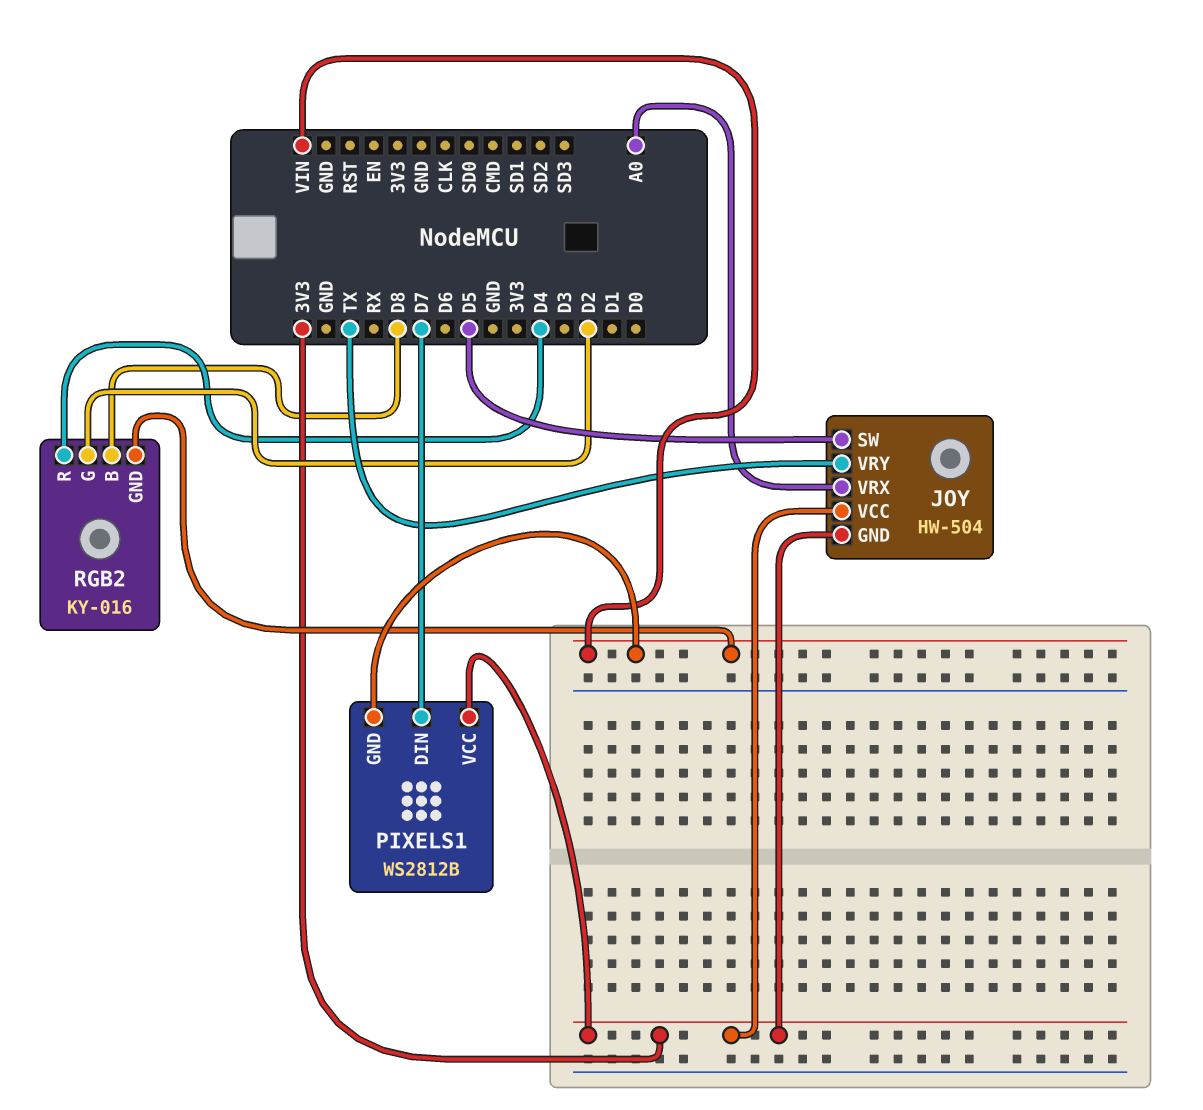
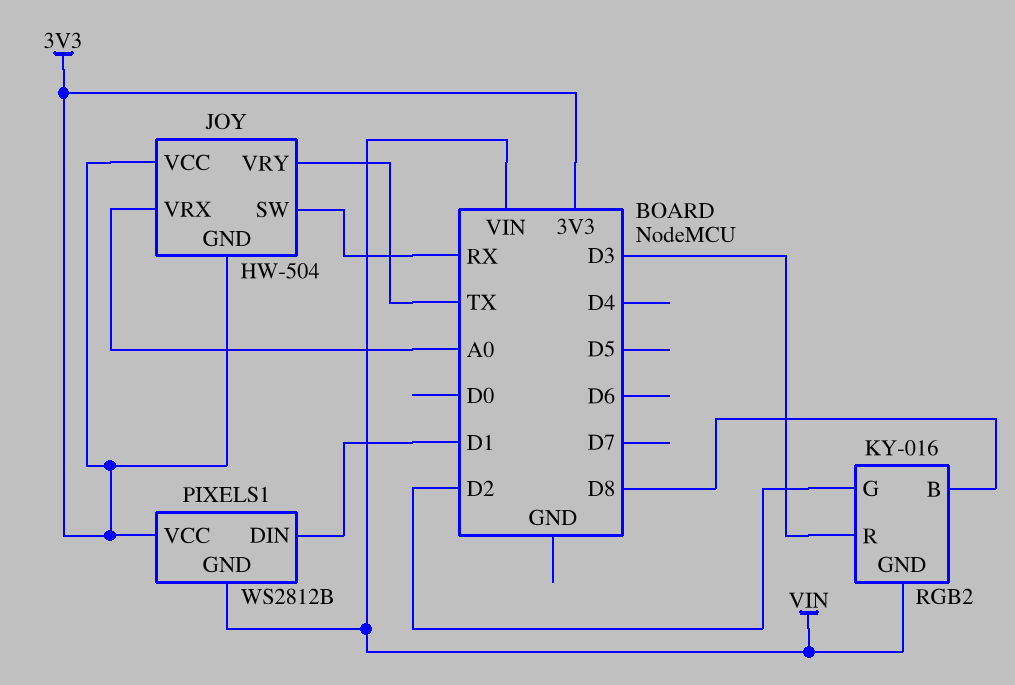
JOY pin SW: D5 -> RX
PIXELS1 pin DIN: D7 -> D1
RGB2 pin R: D4 -> D3

